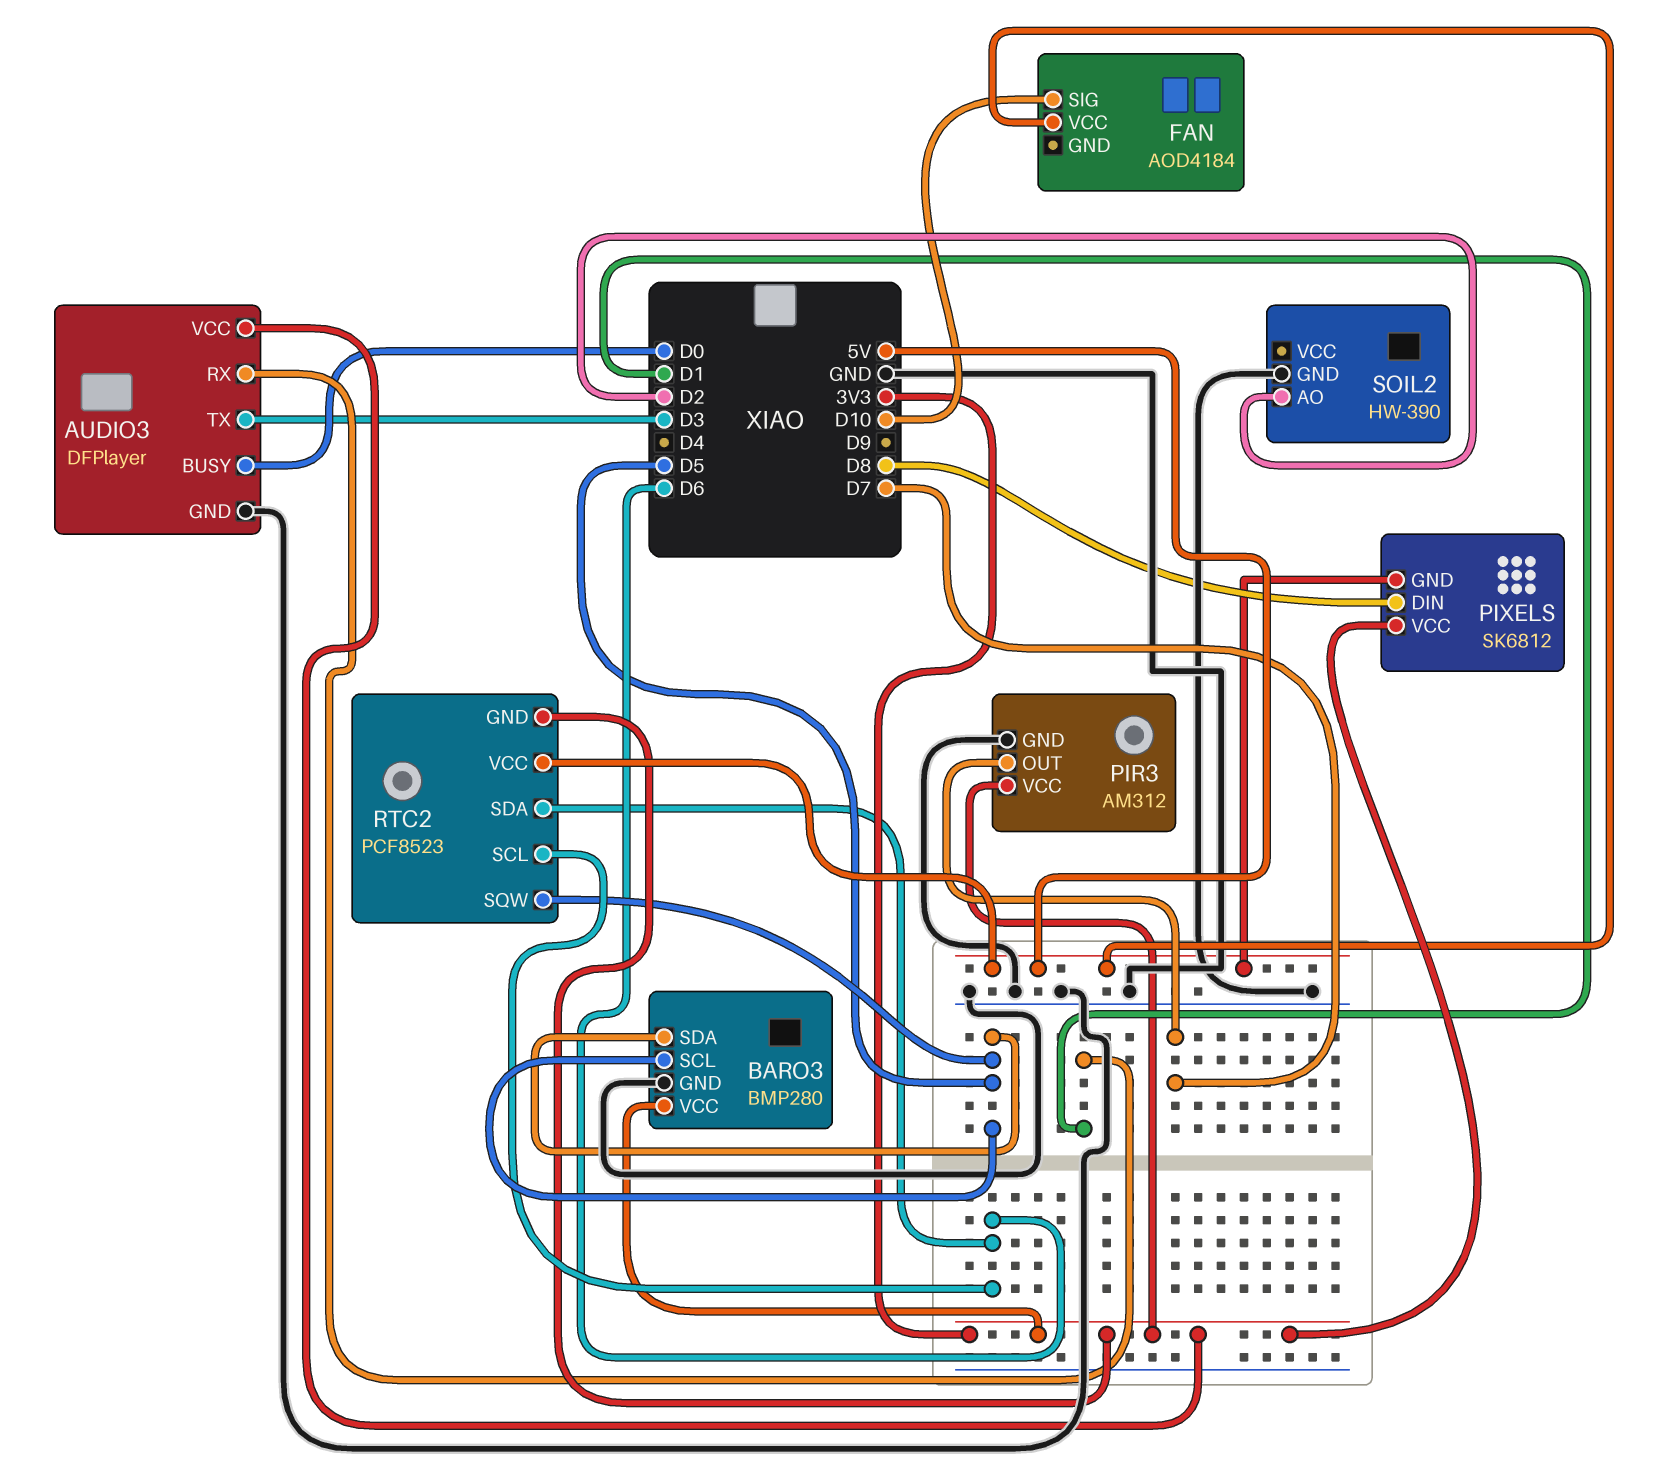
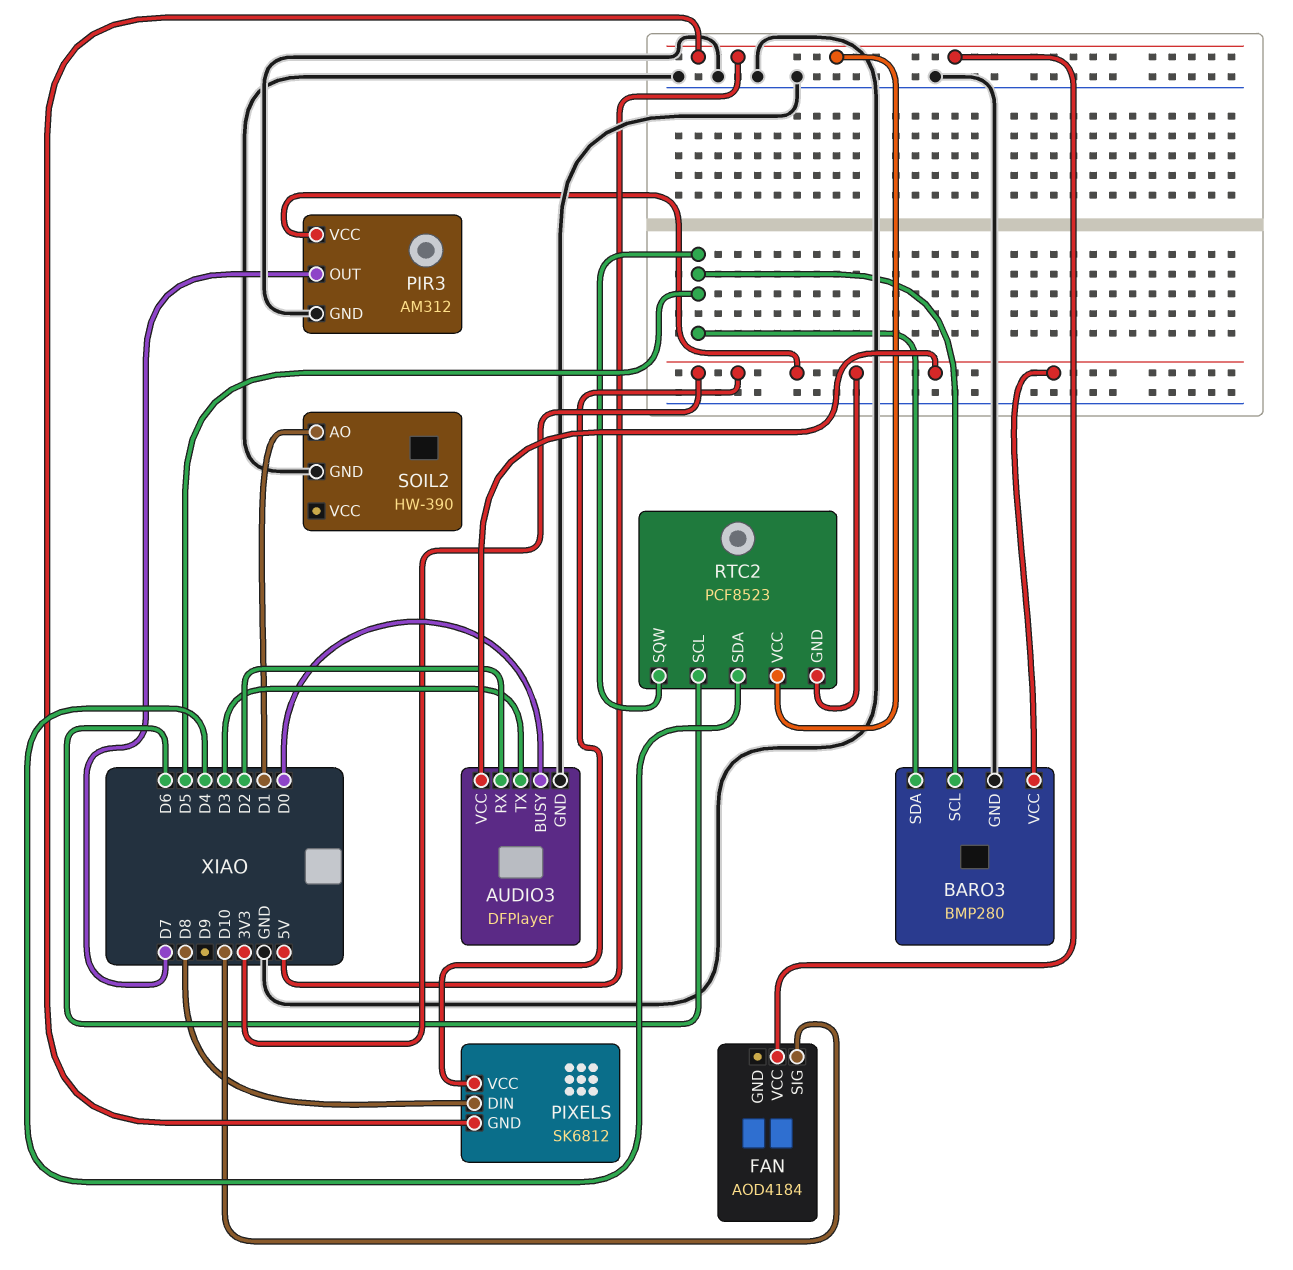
AUDIO3 pin RX: D1 -> D2
RTC2 pin SDA: D6 -> D4
SOIL2 pin AO: D2 -> D1

